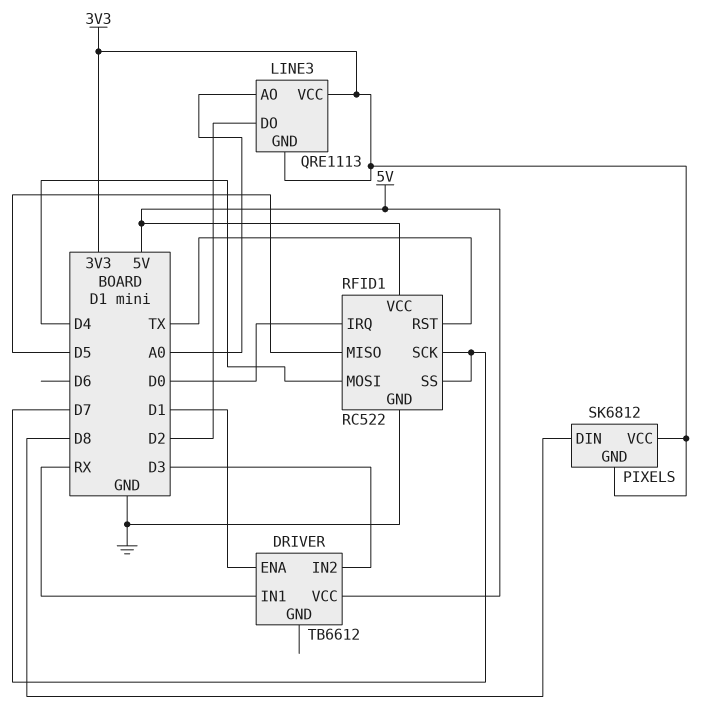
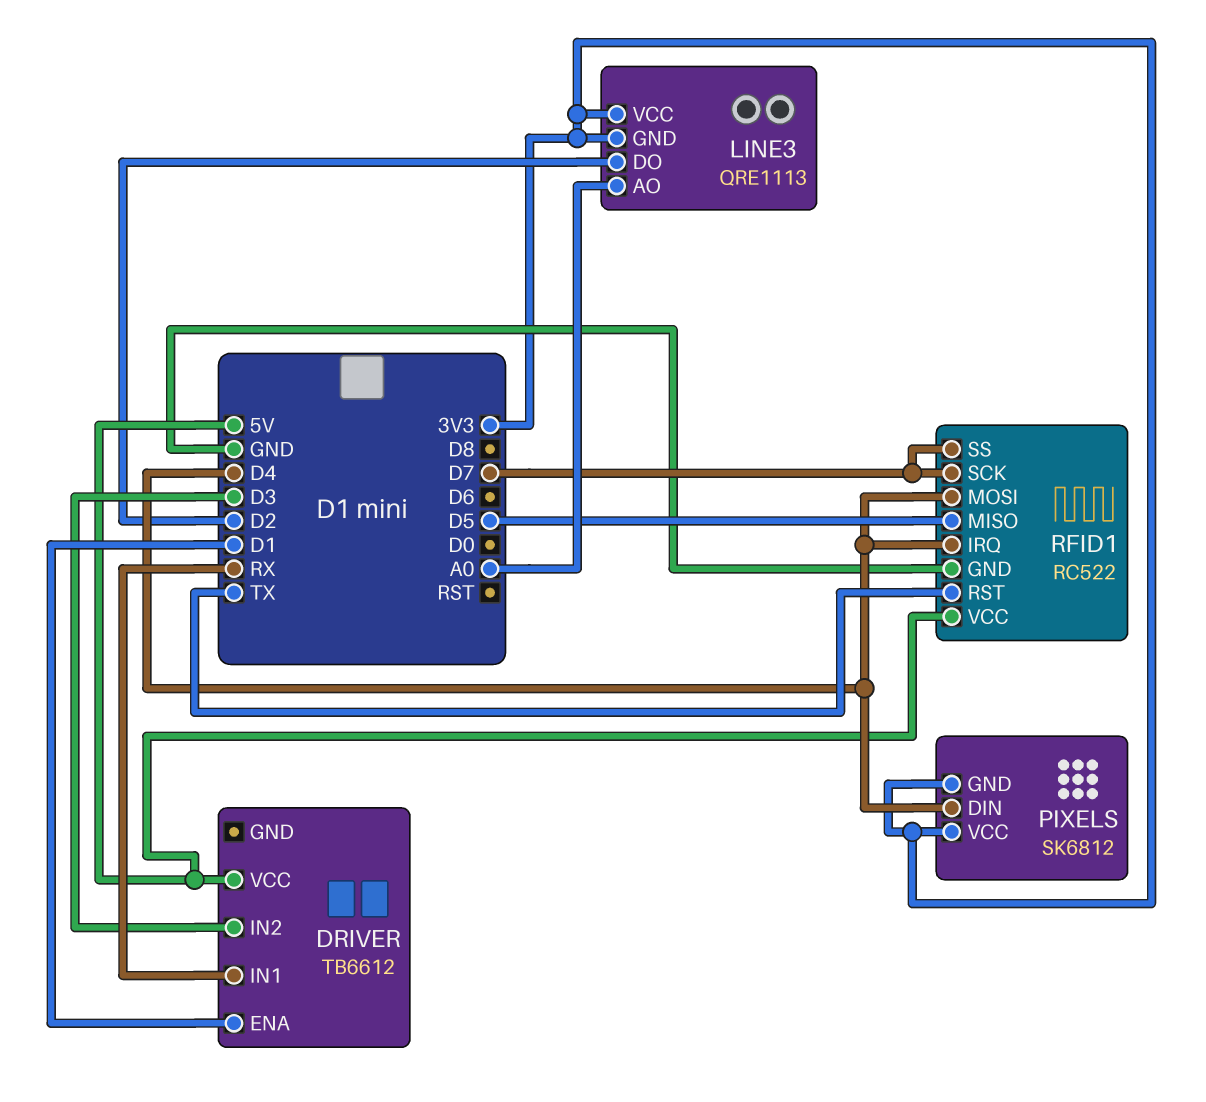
PIXELS pin DIN: D8 -> D4
RFID1 pin IRQ: D0 -> D4

